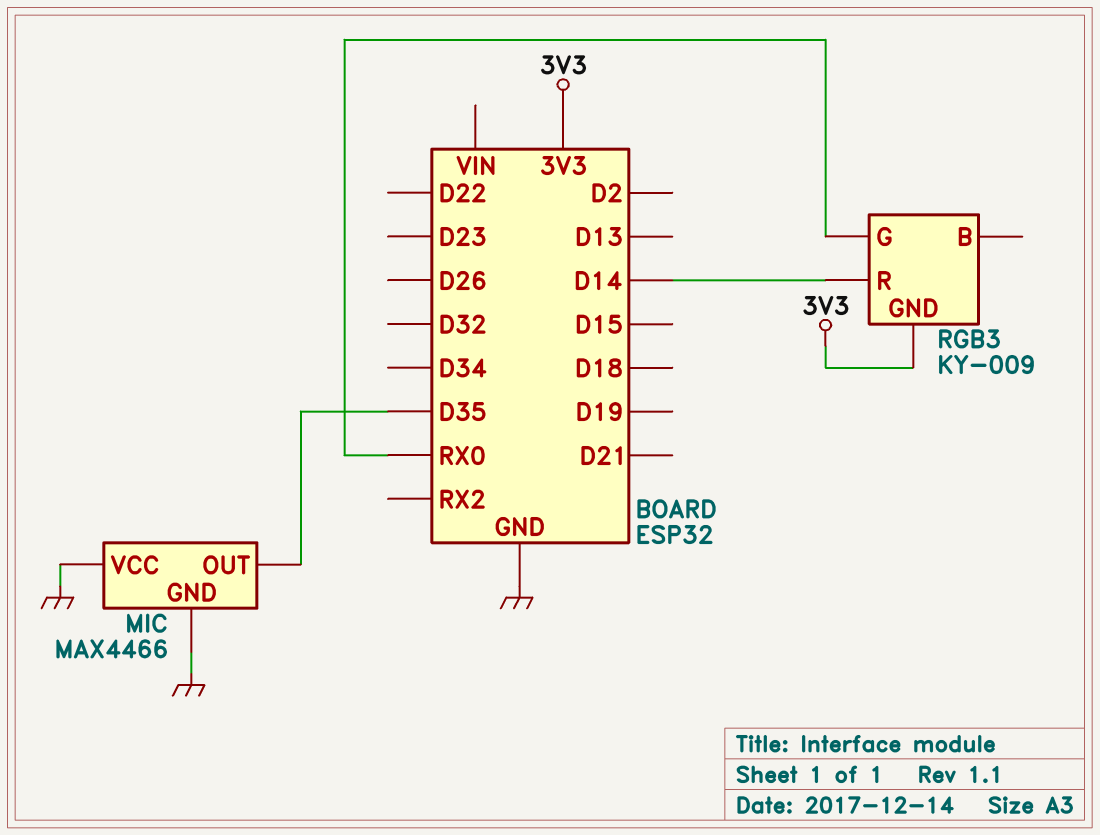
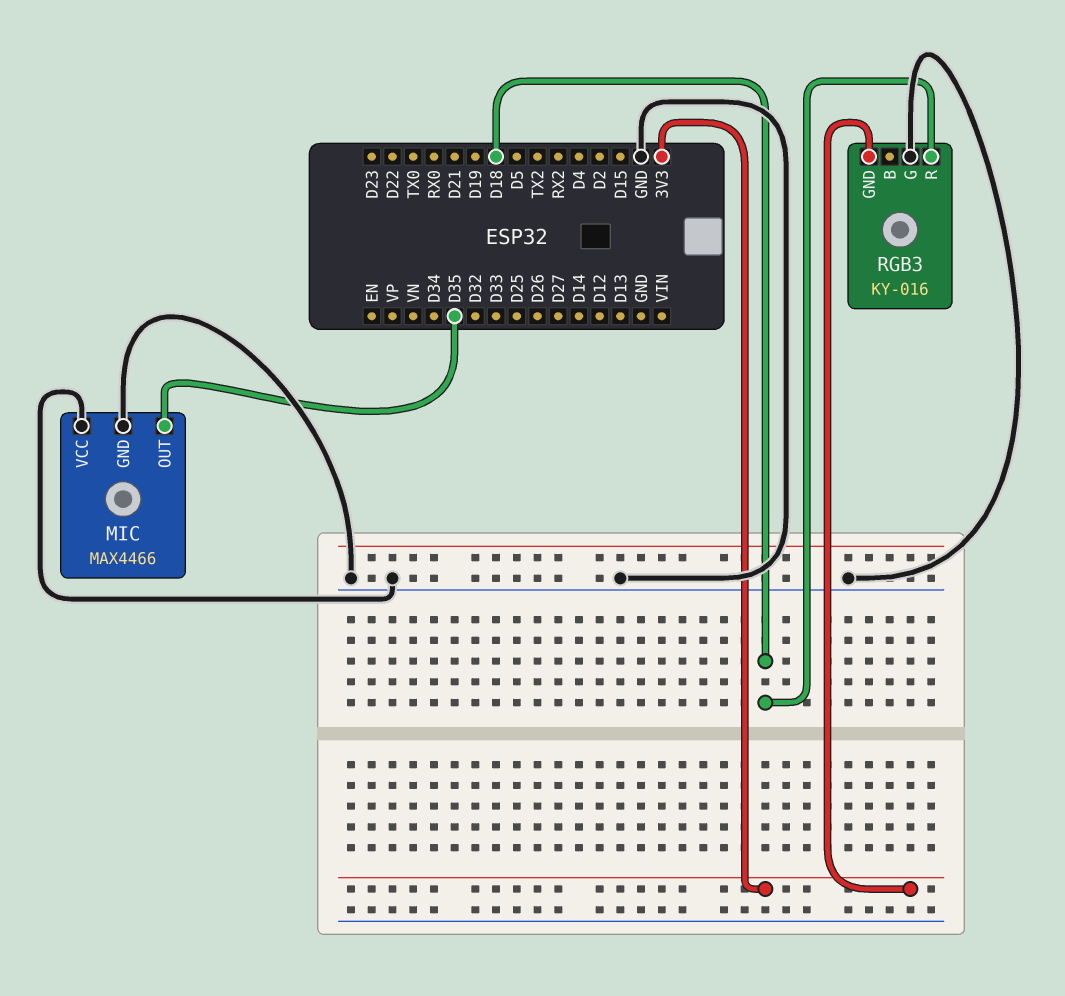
RGB3: KY-009 -> KY-016
RGB3 pin G: RX0 -> GND
RGB3 pin R: D14 -> D18

